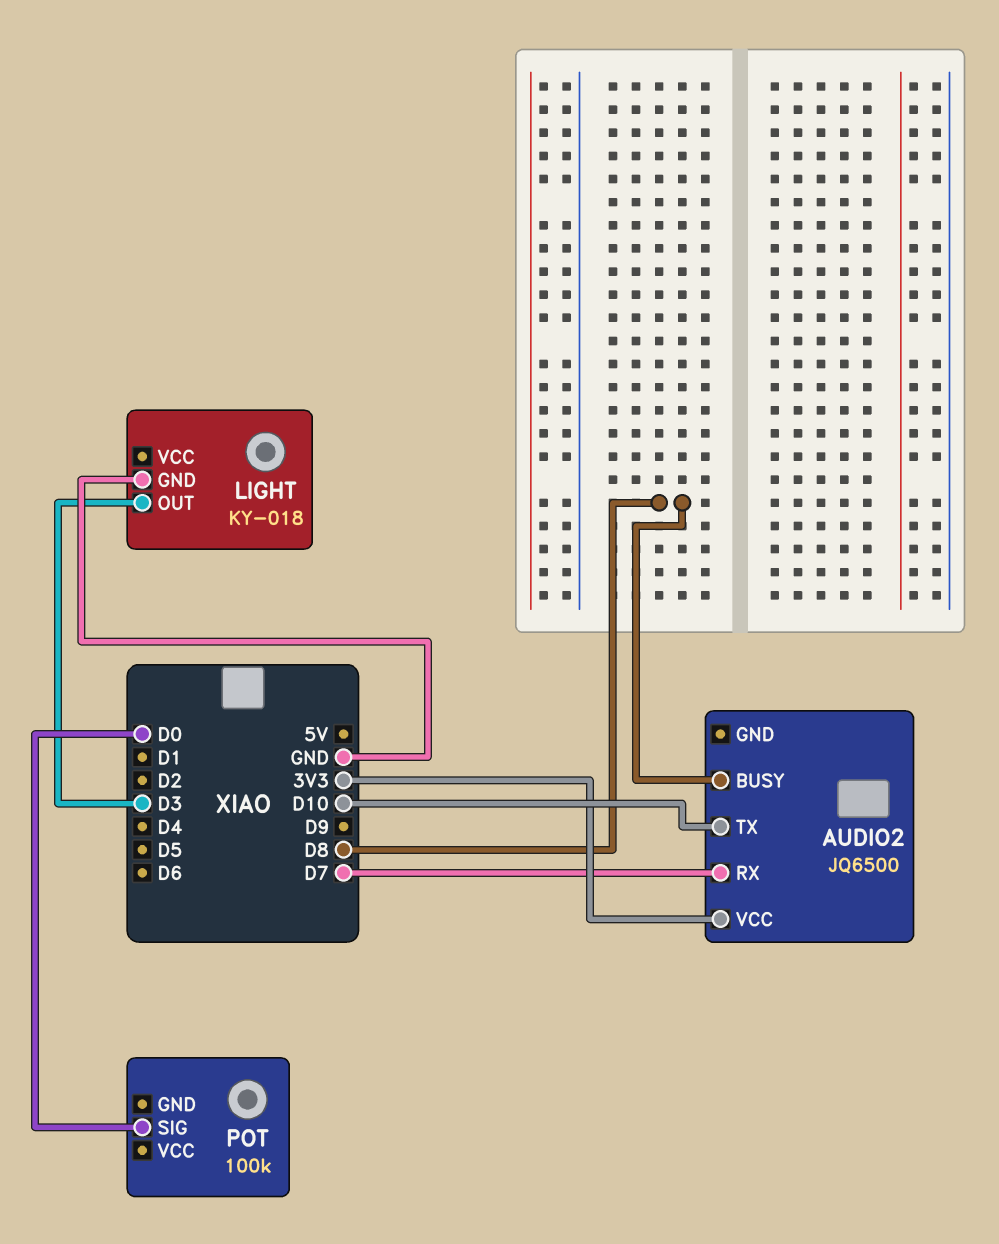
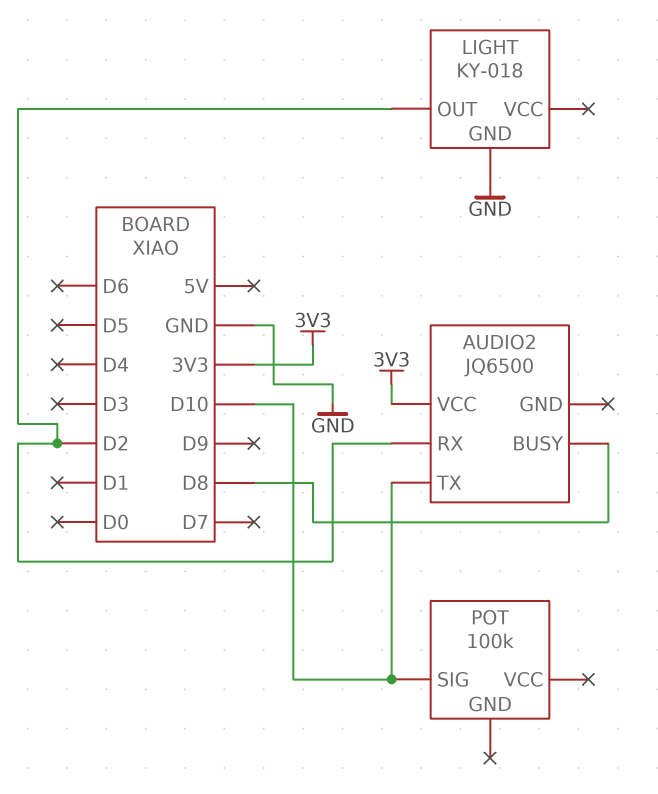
AUDIO2 pin RX: D7 -> D2
LIGHT pin OUT: D3 -> D2
POT pin SIG: D0 -> D10

